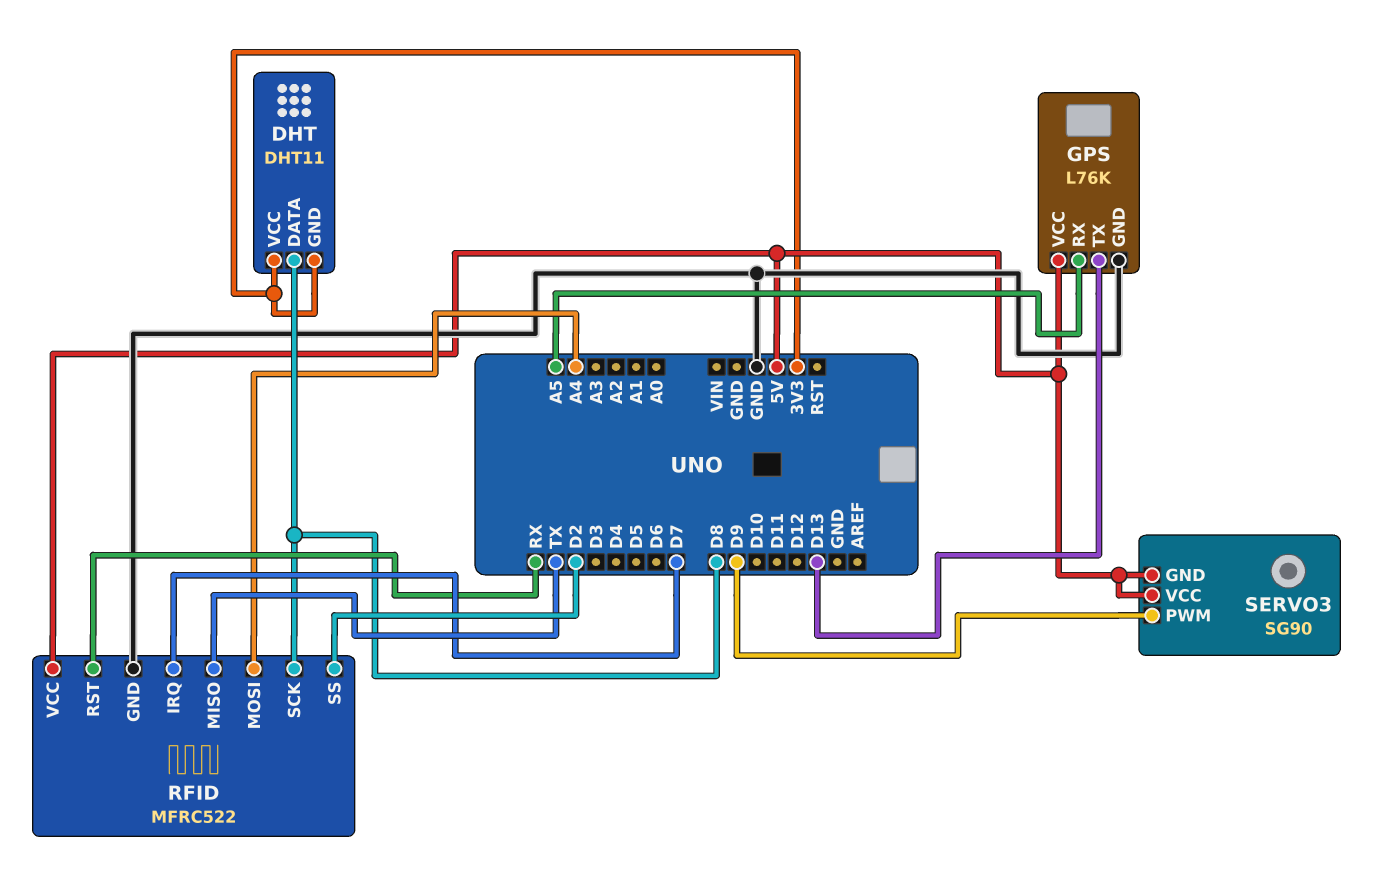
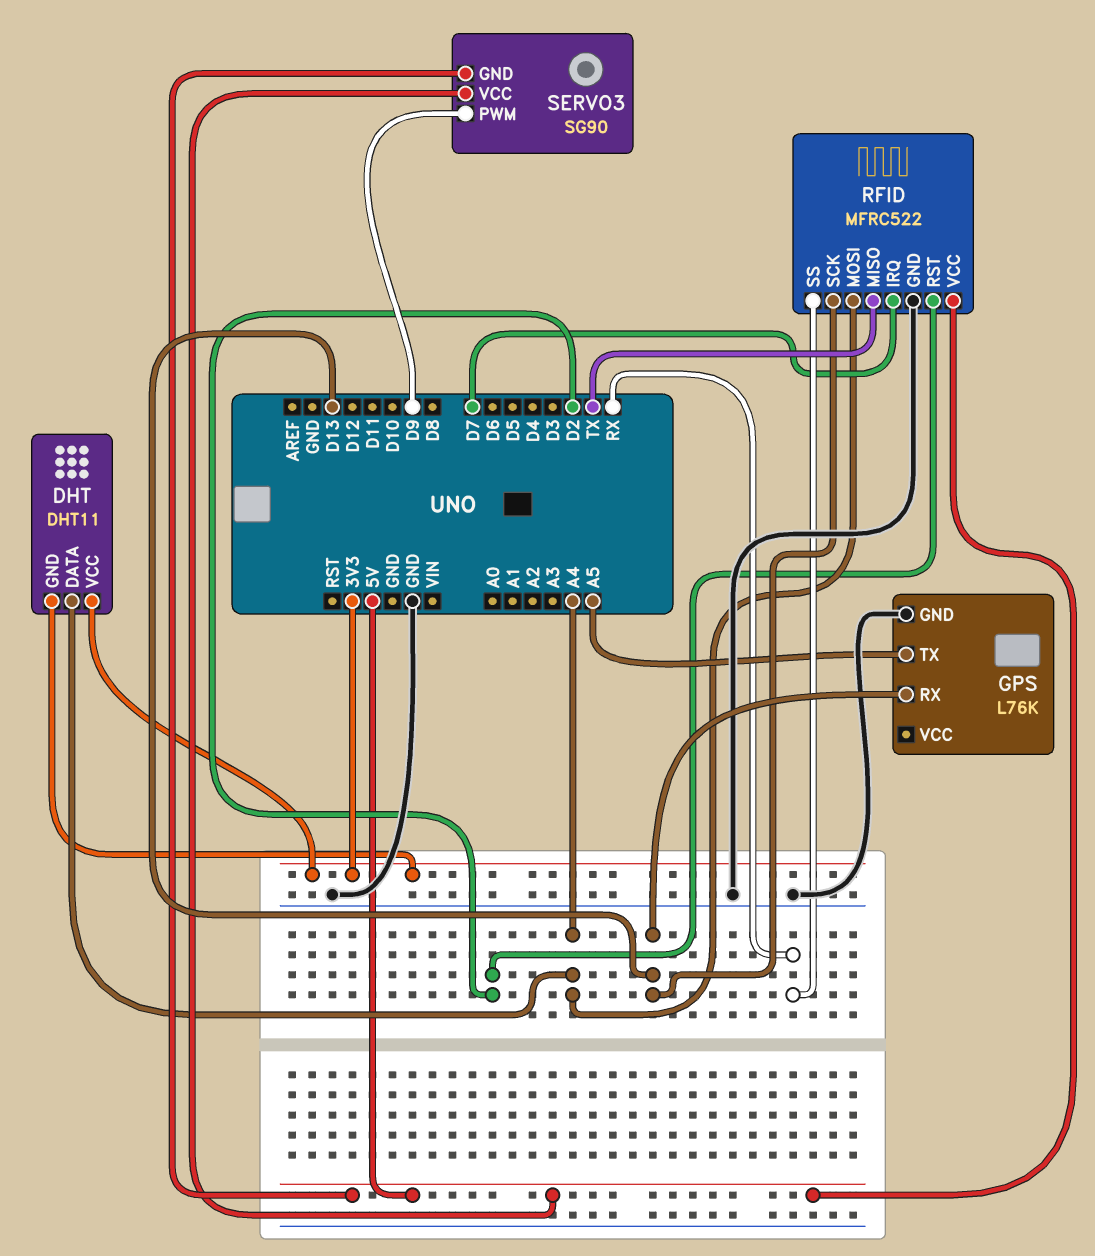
DHT pin DATA: D8 -> A4
GPS pin RX: A5 -> D13
GPS pin TX: D13 -> A5
GPS pin VCC: 5V -> none
RFID pin RST: RX -> D2
RFID pin SCK: D8 -> D13
RFID pin SS: D2 -> RX

